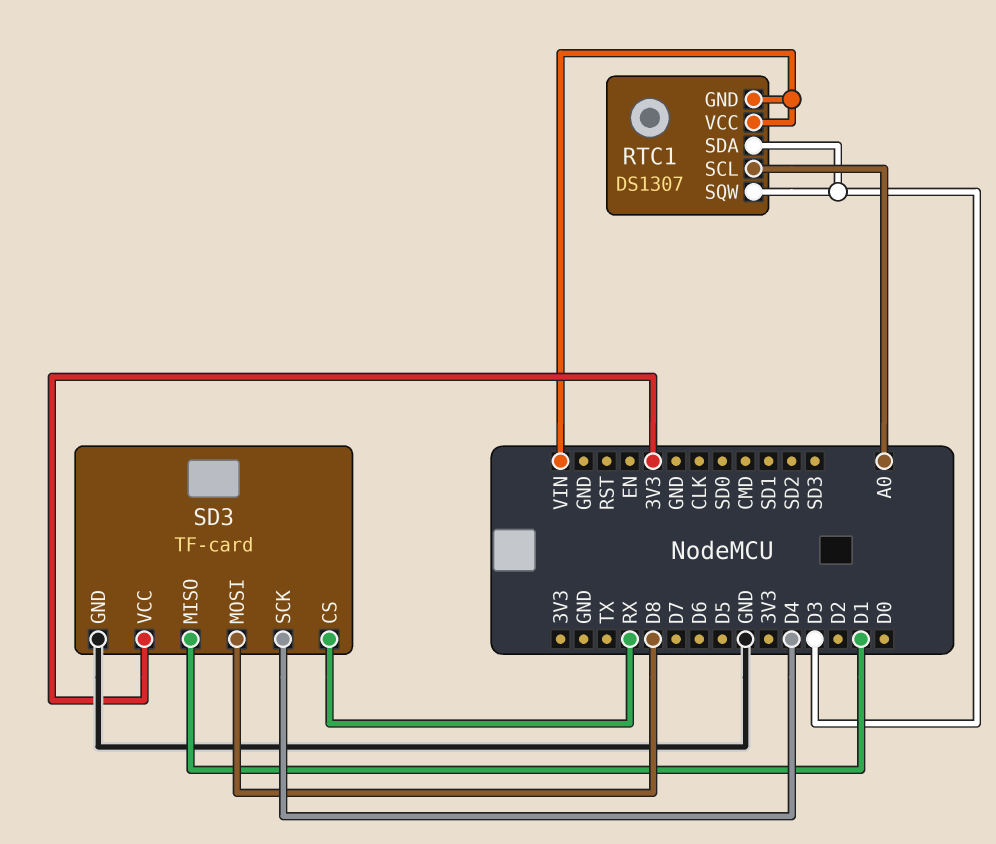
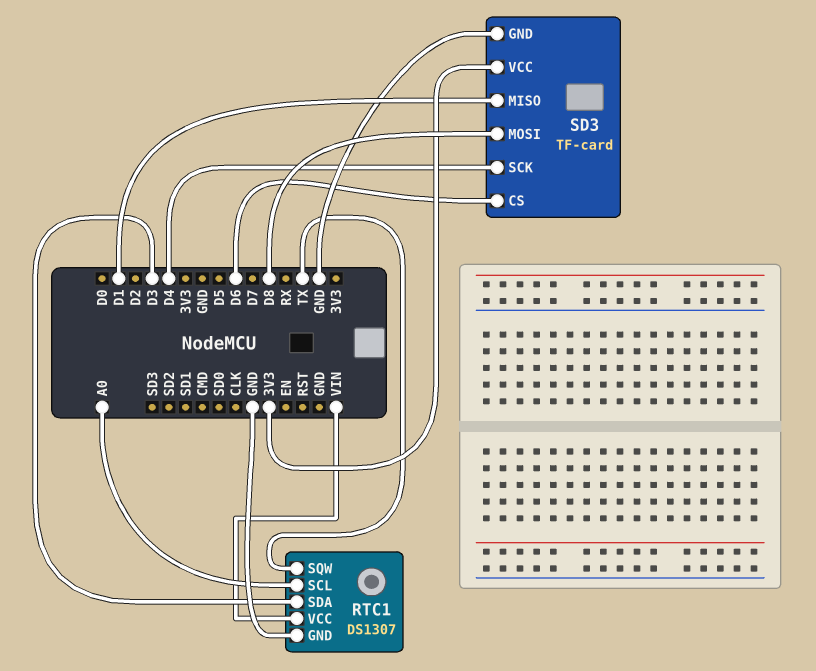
RTC1 pin GND: VIN -> GND
RTC1 pin SQW: D3 -> TX
SD3 pin CS: RX -> D6

